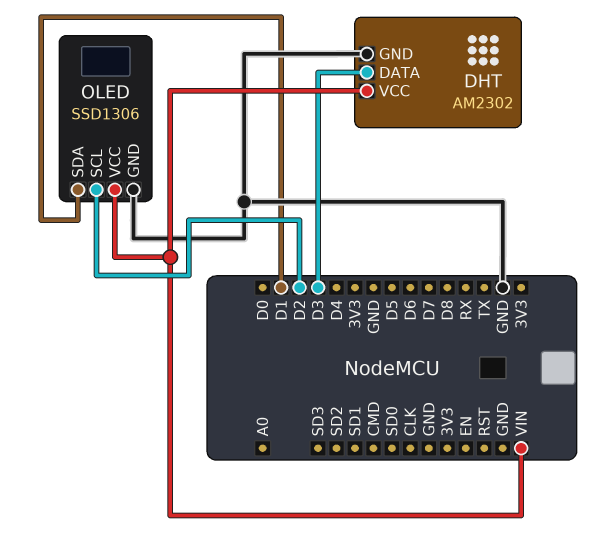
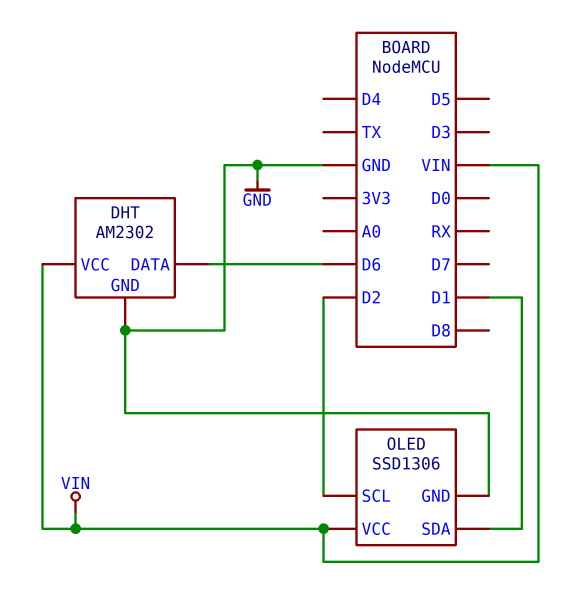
DHT pin DATA: D3 -> D6

